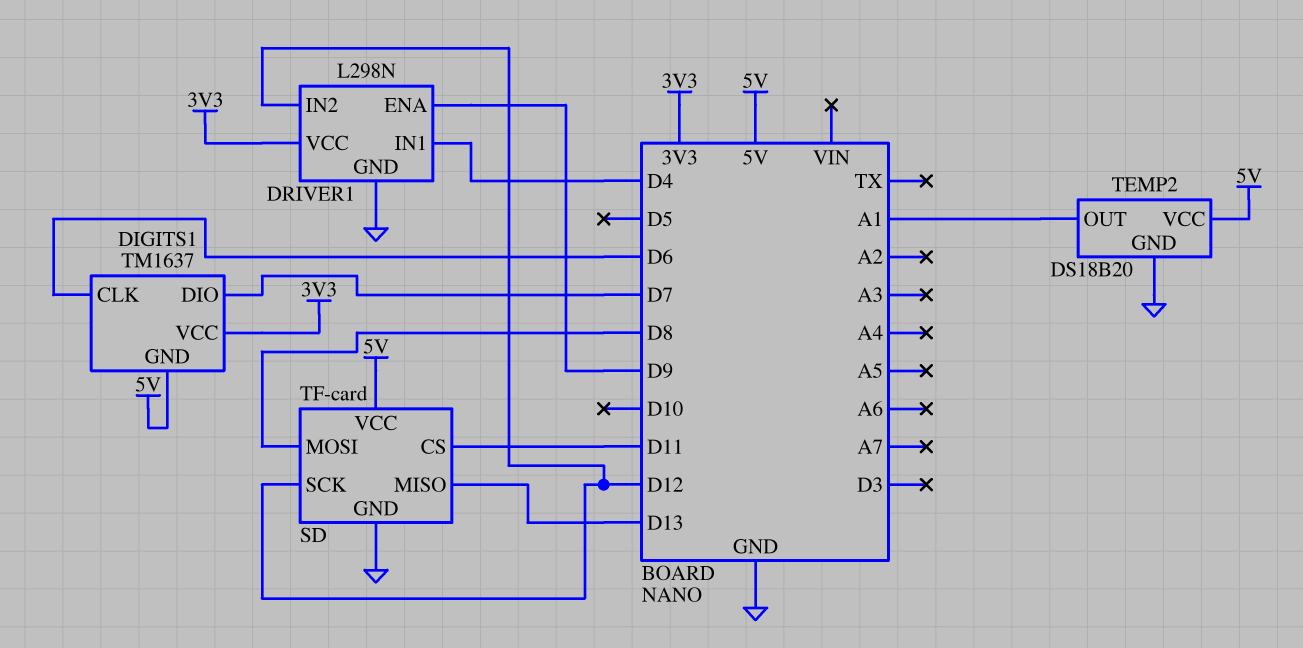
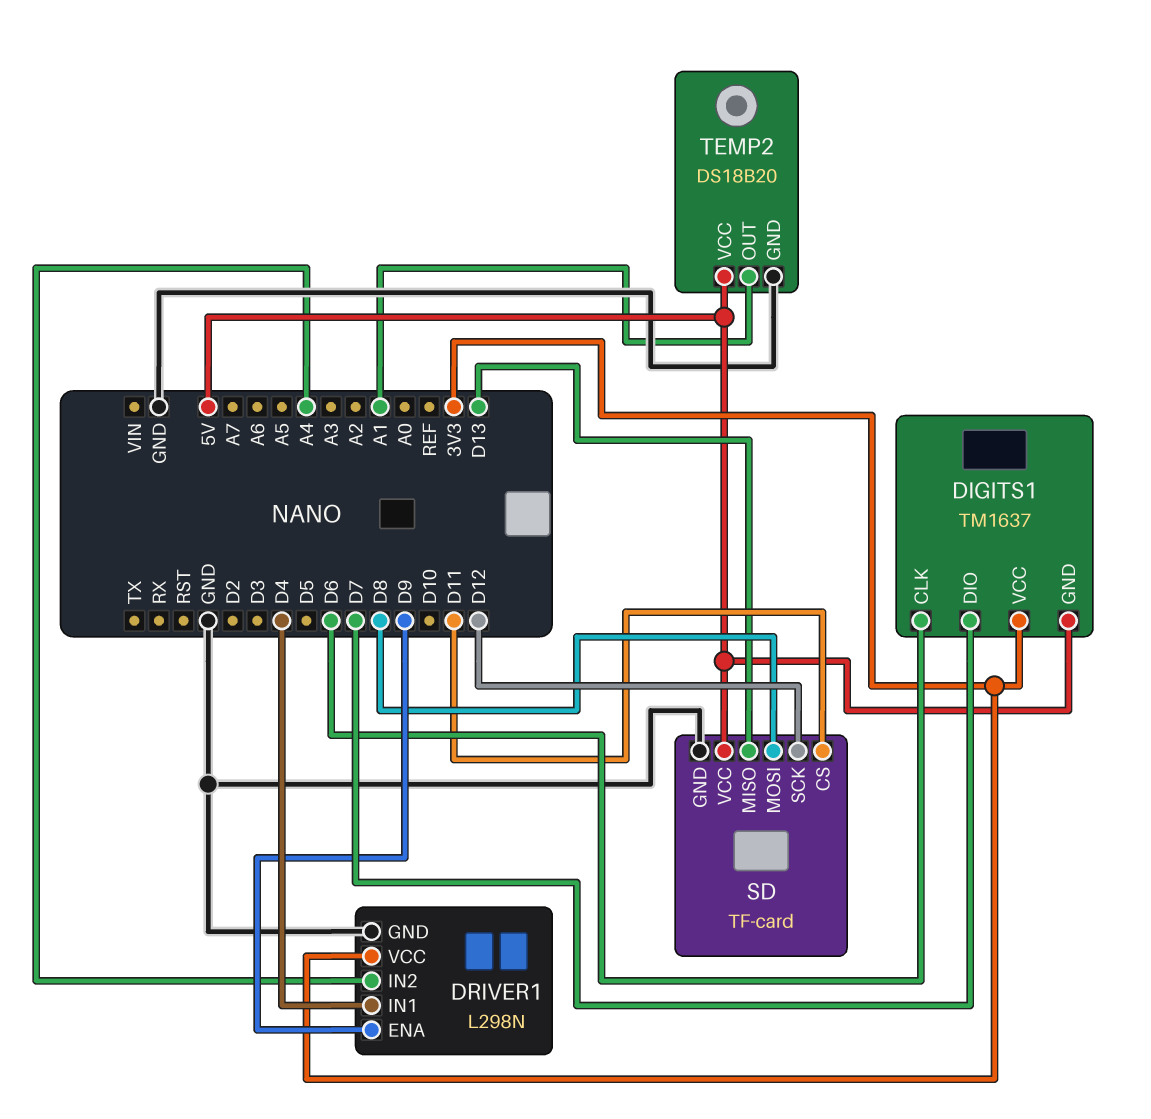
DRIVER1 pin IN2: D12 -> A4

